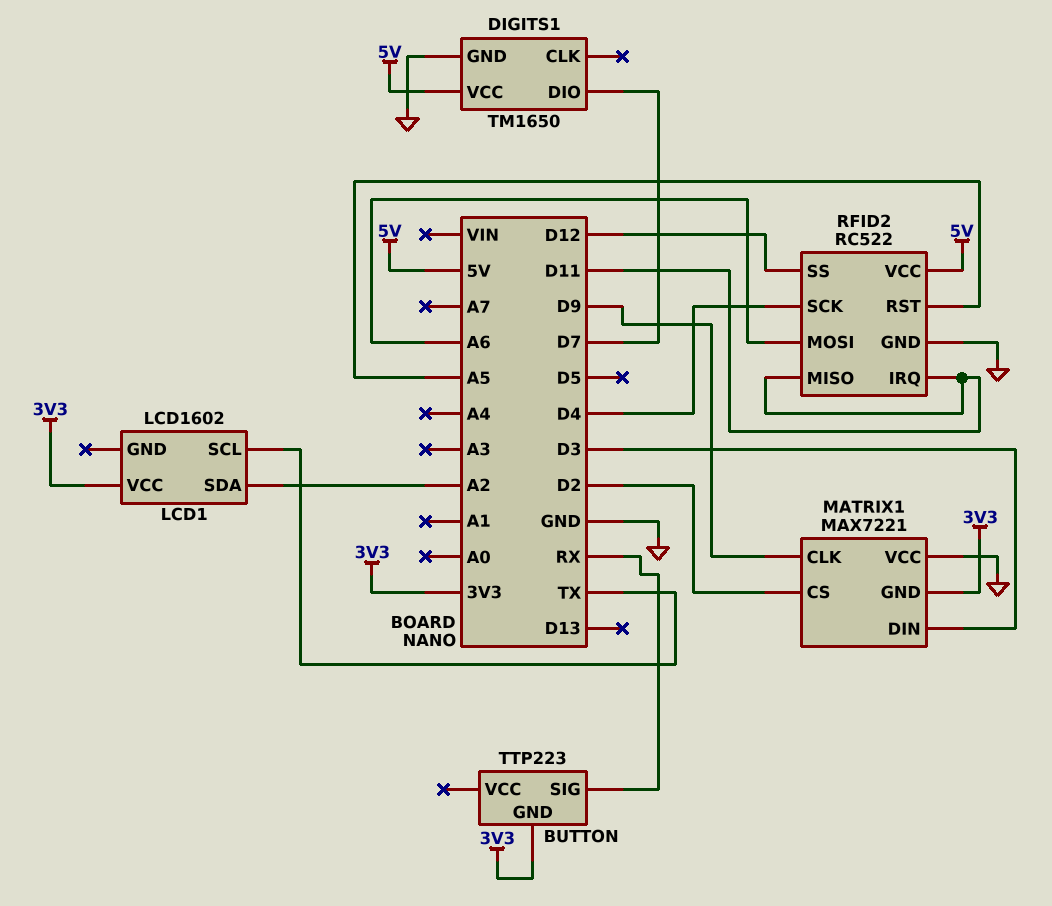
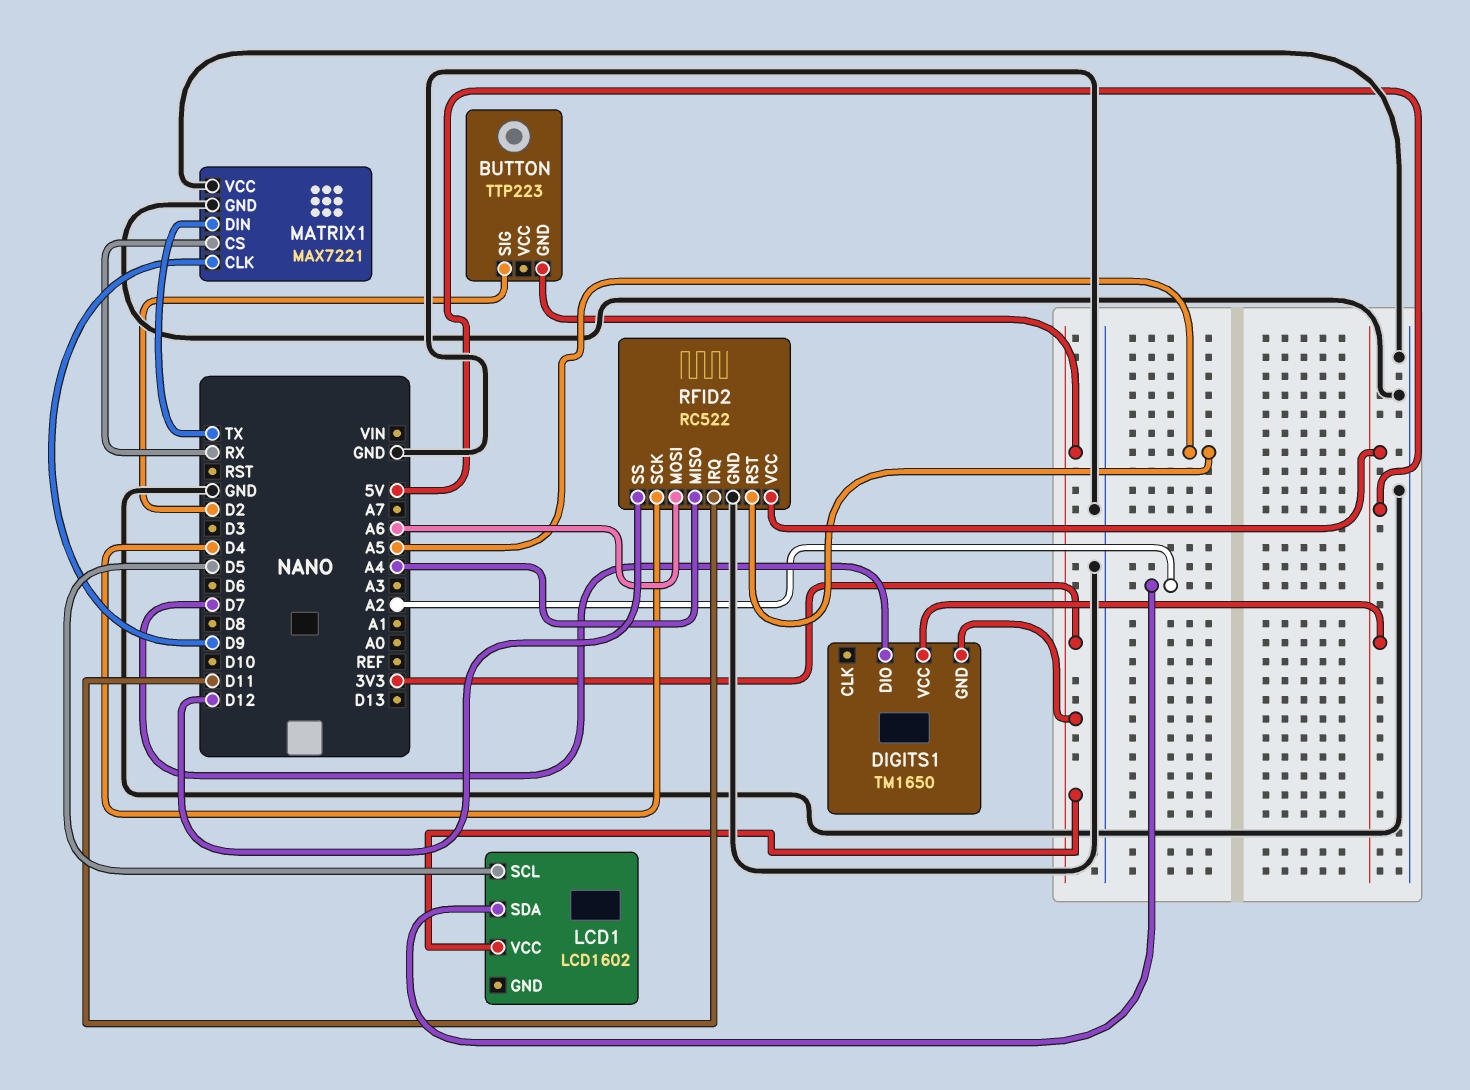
BUTTON pin SIG: RX -> D2
DIGITS1 pin GND: GND -> 3V3
LCD1 pin SCL: TX -> D5
MATRIX1 pin CS: D2 -> RX
MATRIX1 pin DIN: D3 -> TX
MATRIX1 pin GND: 3V3 -> GND
RFID2 pin MISO: D11 -> A4

